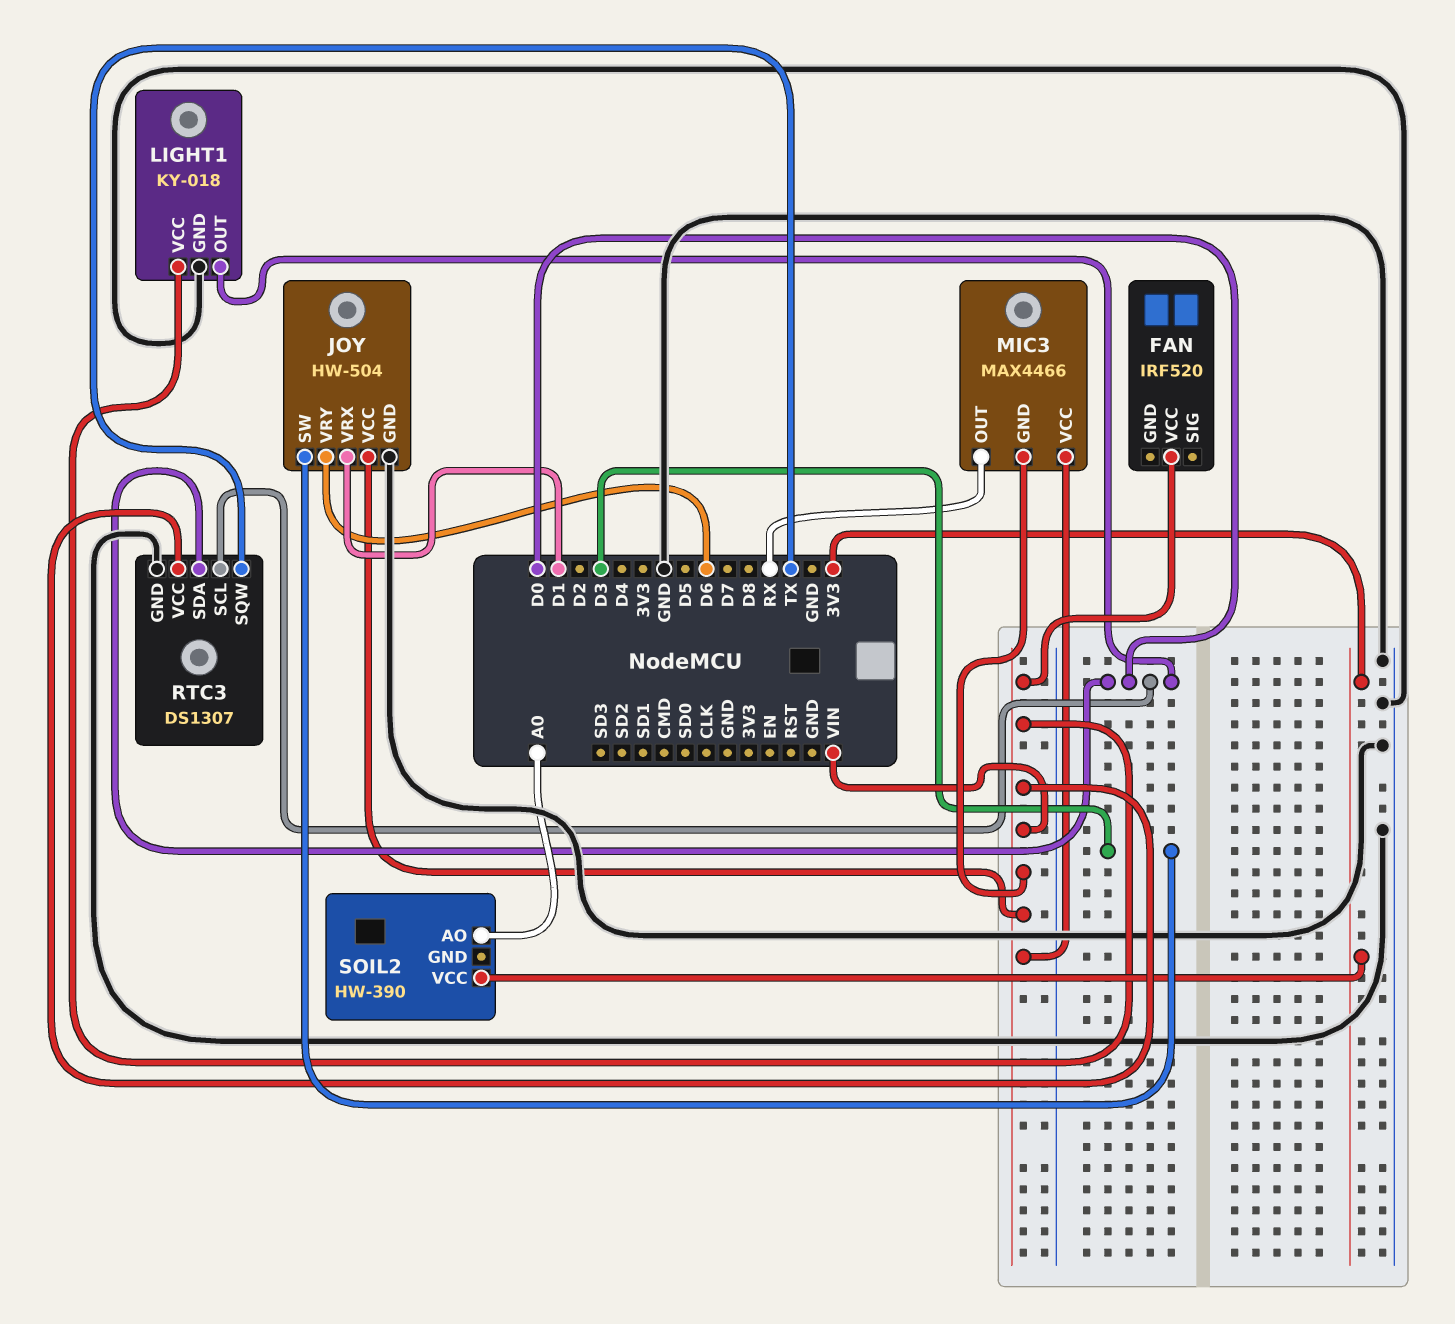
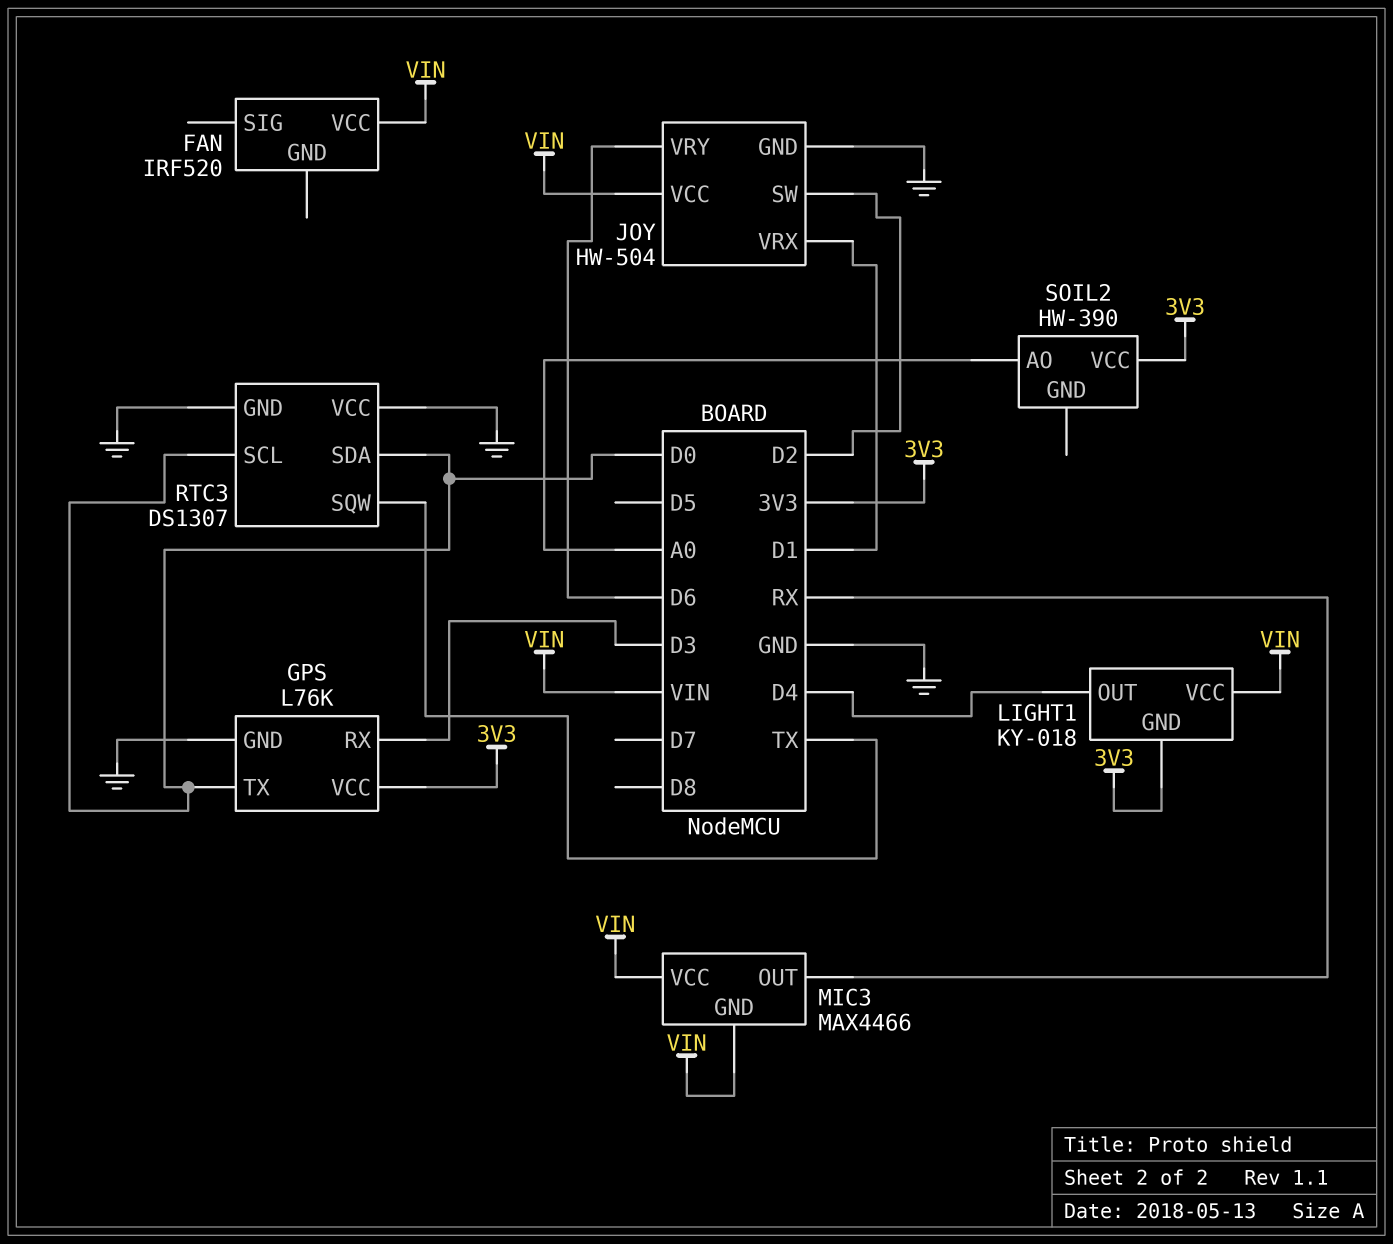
GPS: none -> L76K
GPS pin GND: none -> GND
GPS pin RX: none -> D3
GPS pin TX: none -> D0
GPS pin VCC: none -> 3V3
JOY pin SW: D3 -> D2
LIGHT1 pin GND: GND -> 3V3
LIGHT1 pin OUT: D0 -> D4
RTC3 pin VCC: VIN -> GND

